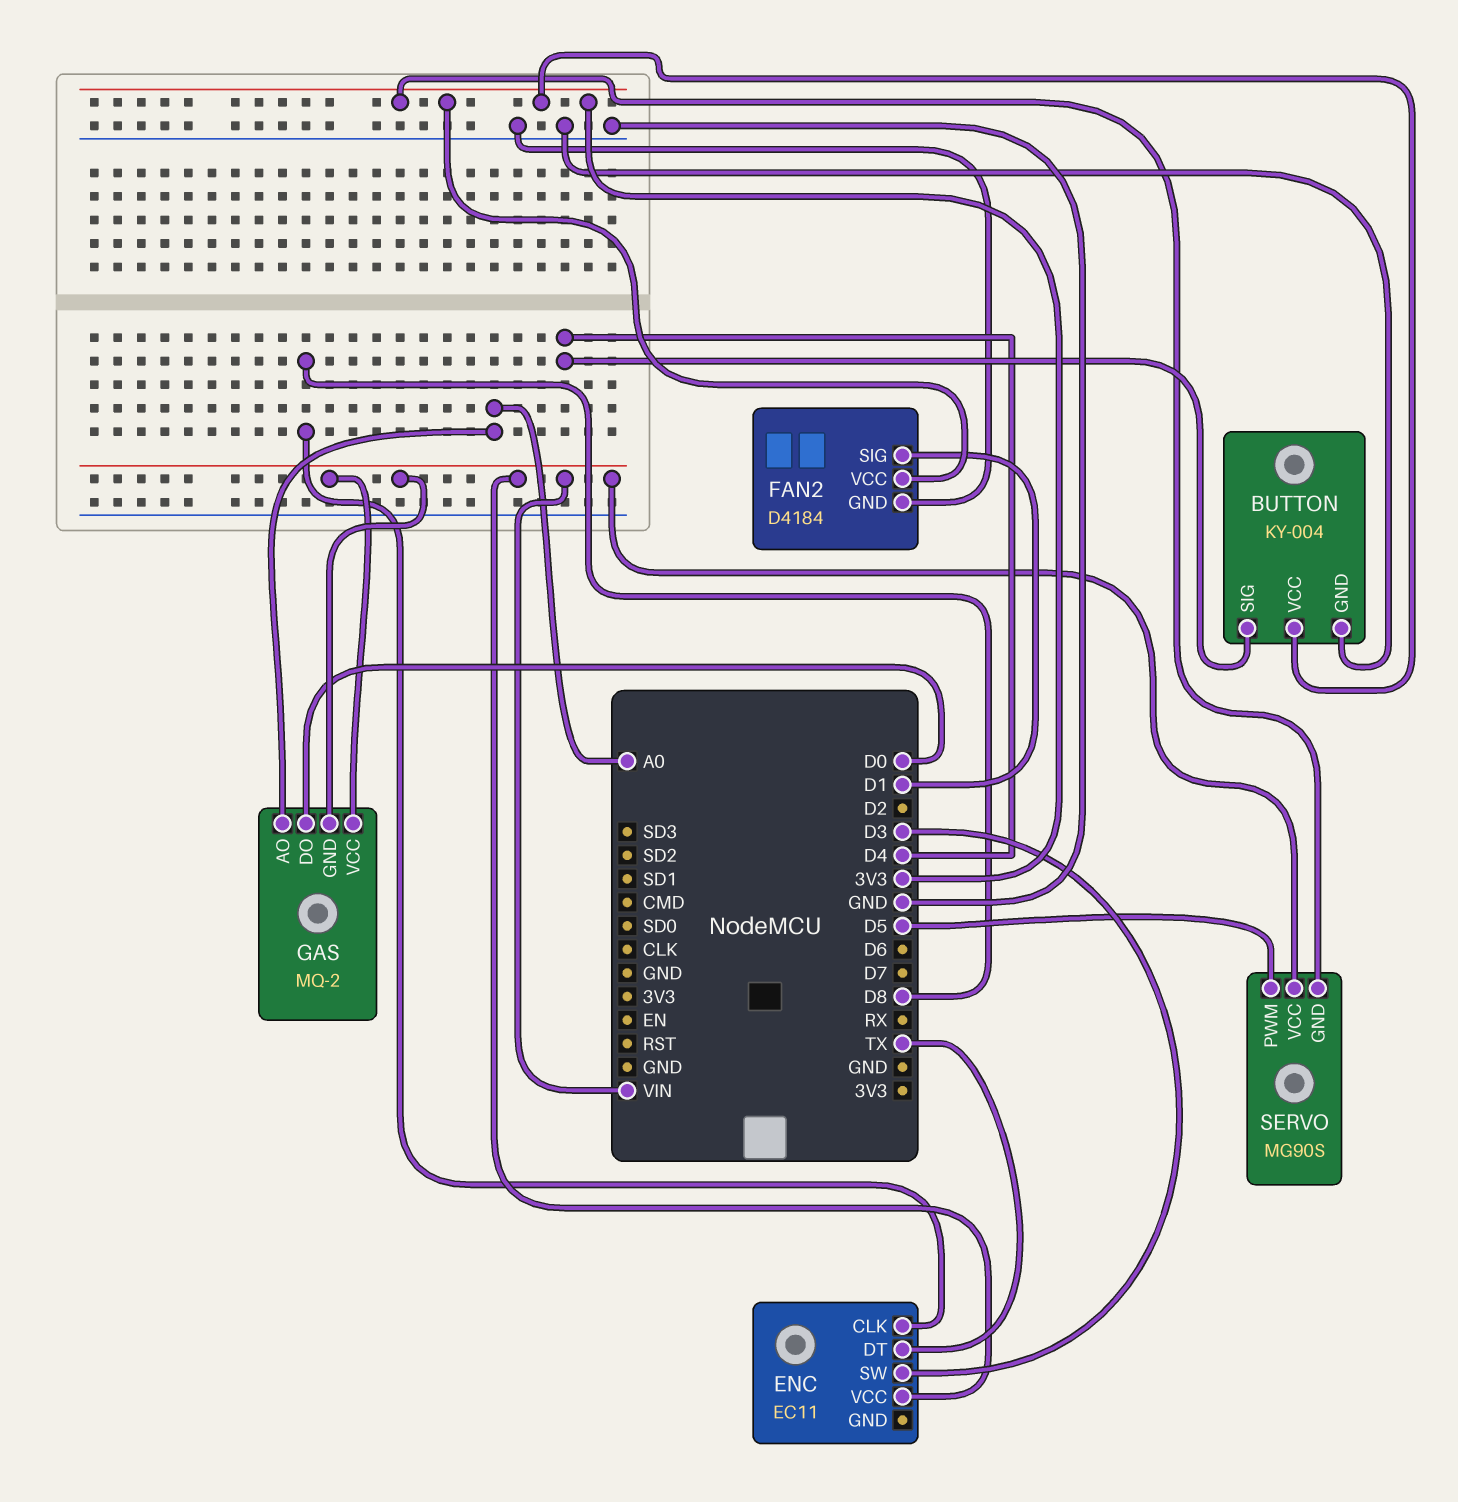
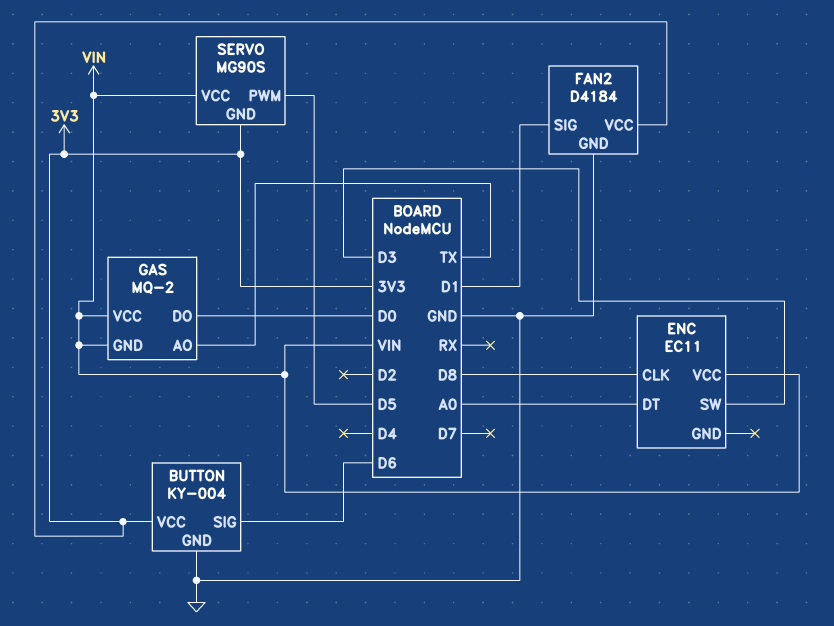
BUTTON pin SIG: D4 -> D6
ENC pin DT: TX -> A0
GAS pin AO: A0 -> TX

